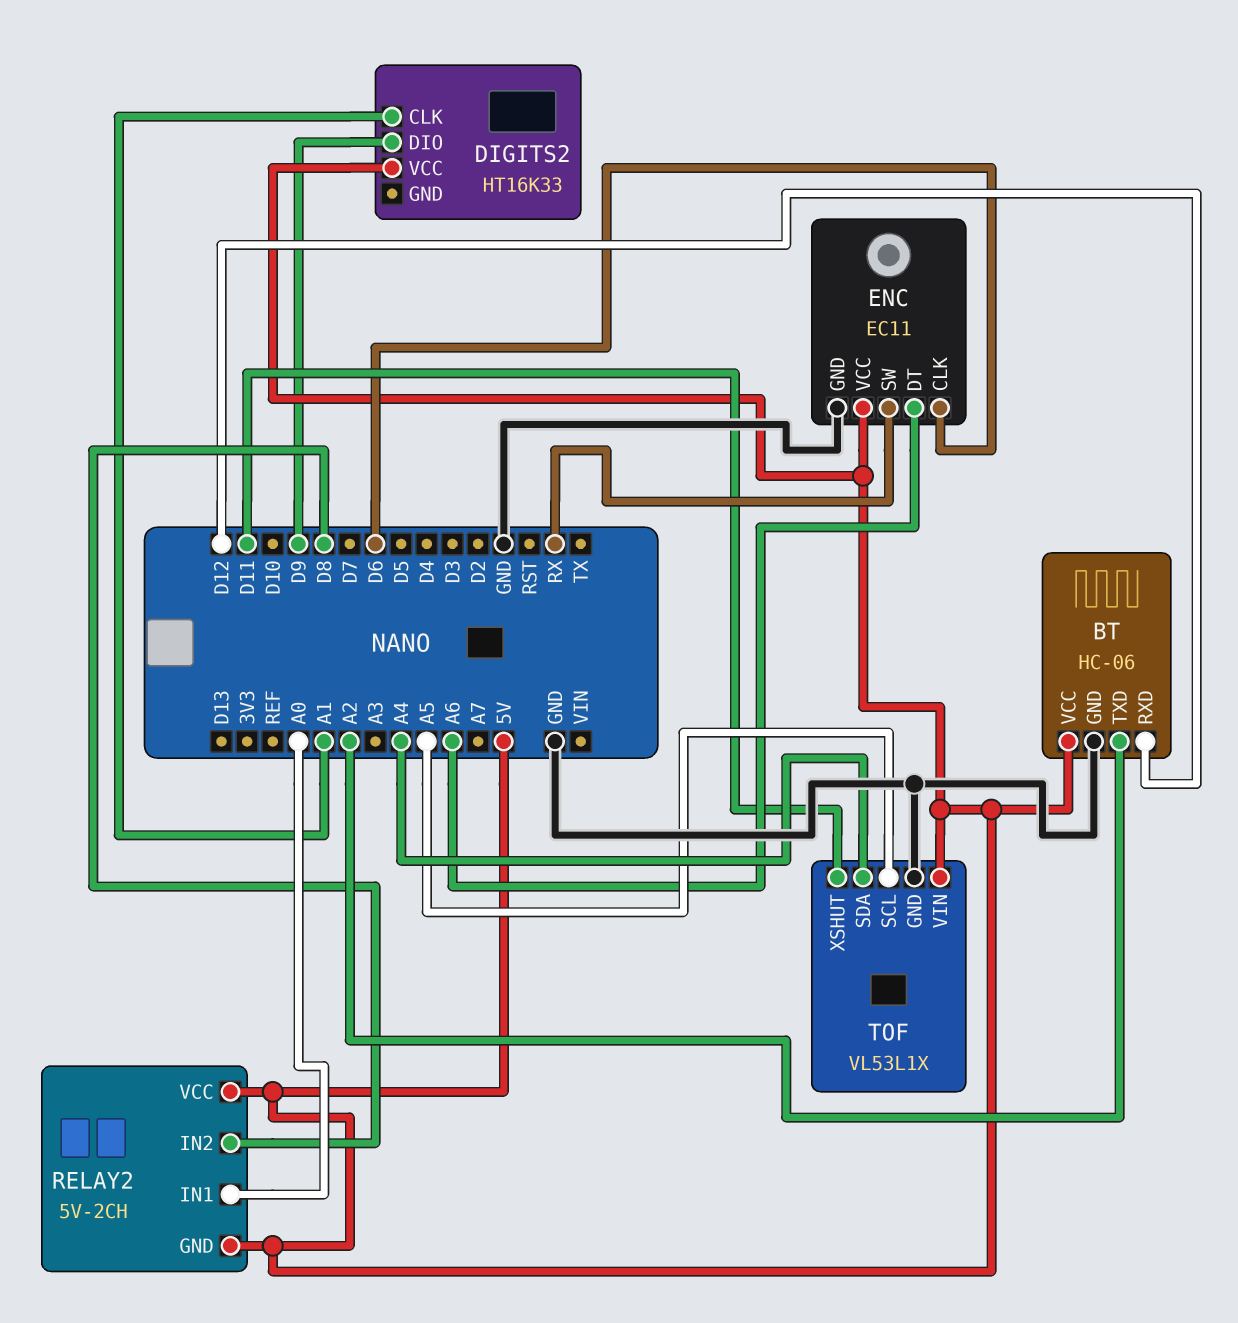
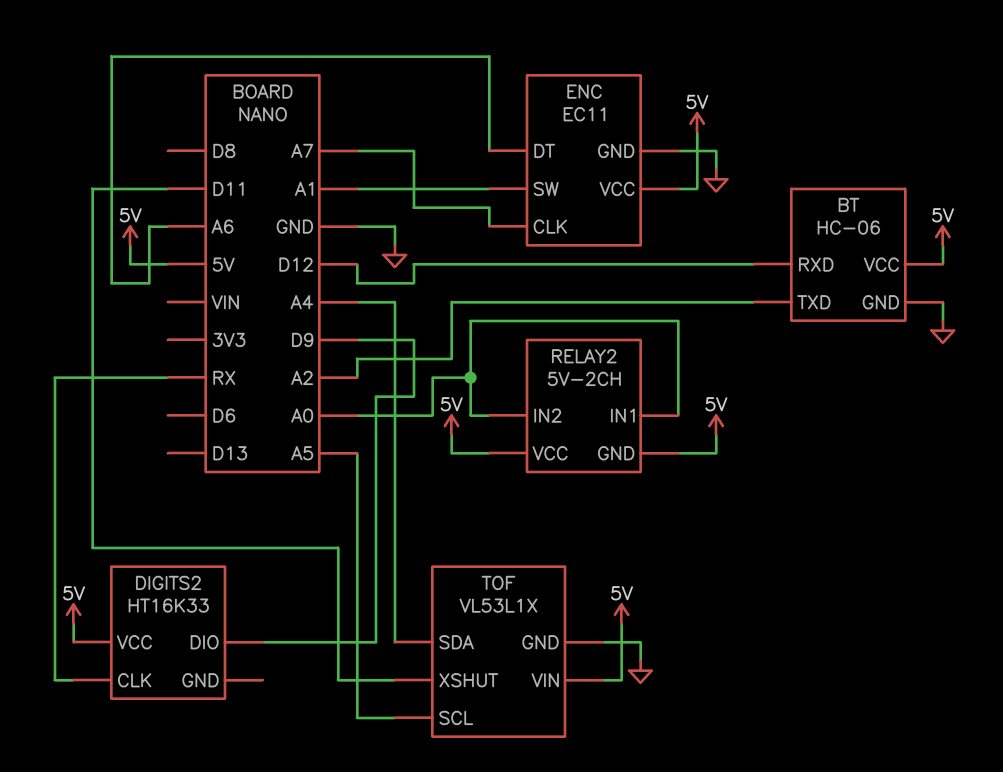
DIGITS2 pin CLK: A1 -> RX
ENC pin CLK: D6 -> A7
ENC pin SW: RX -> A1
RELAY2 pin IN2: D8 -> A0

